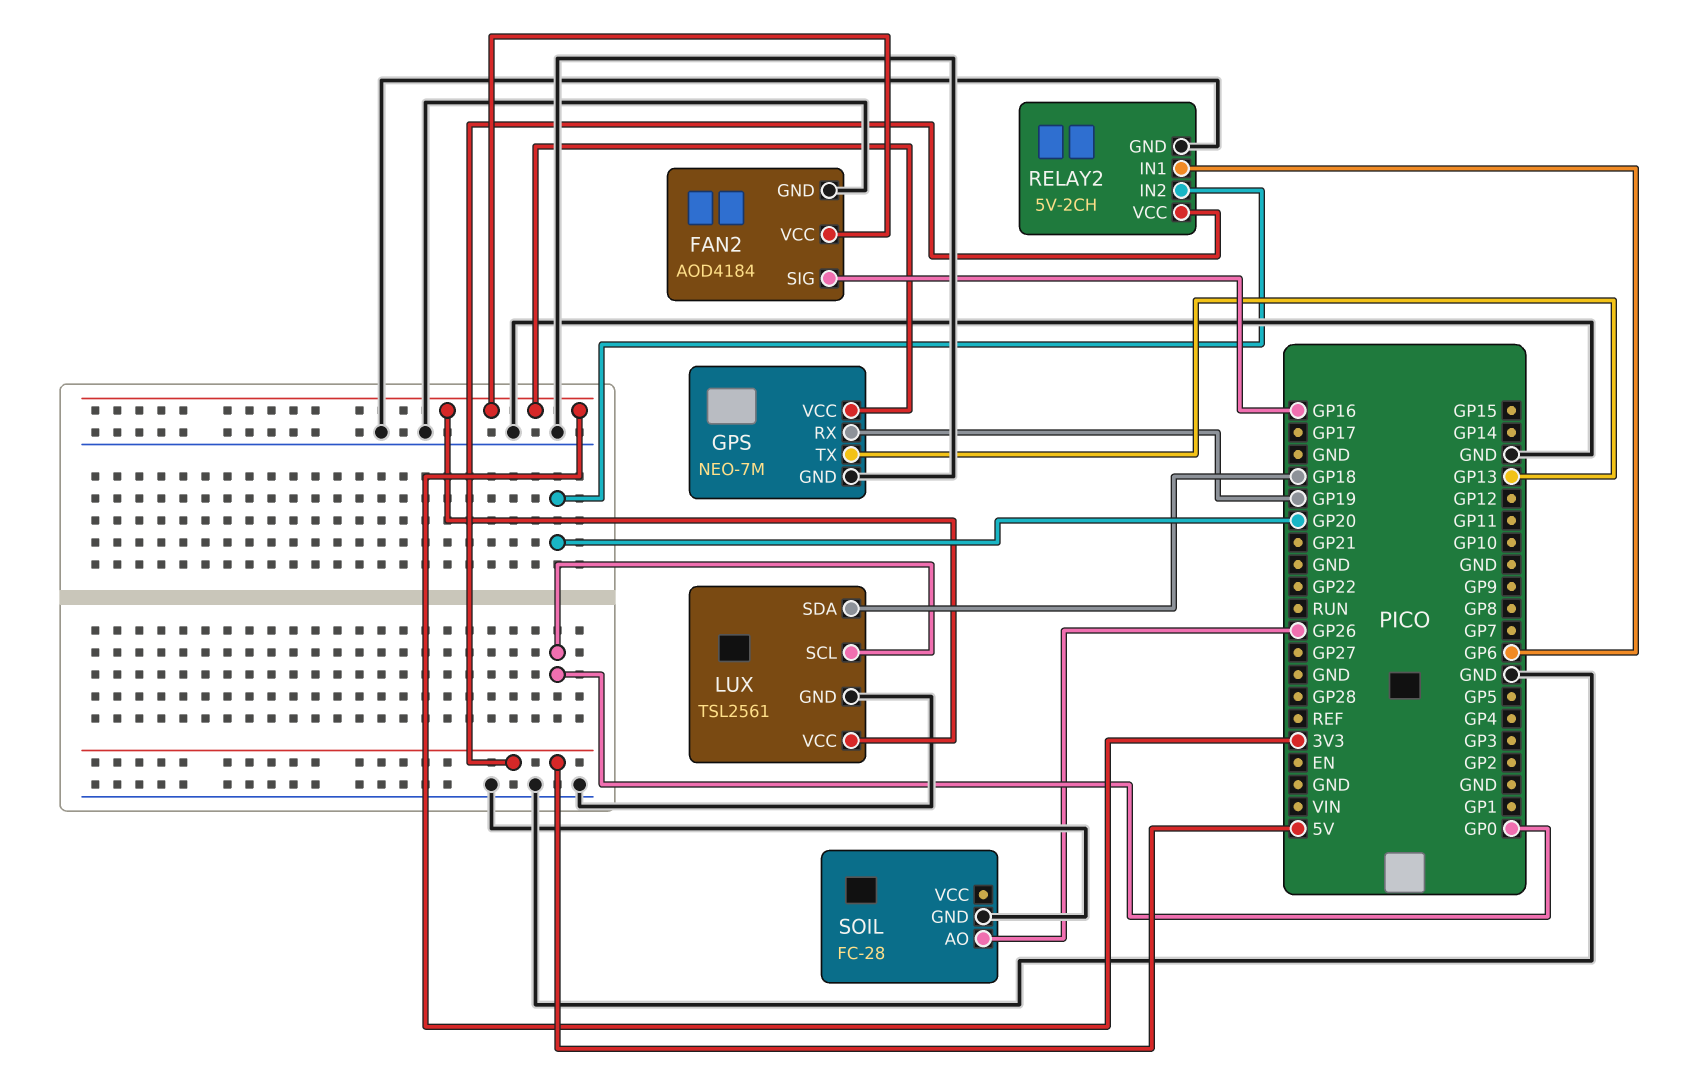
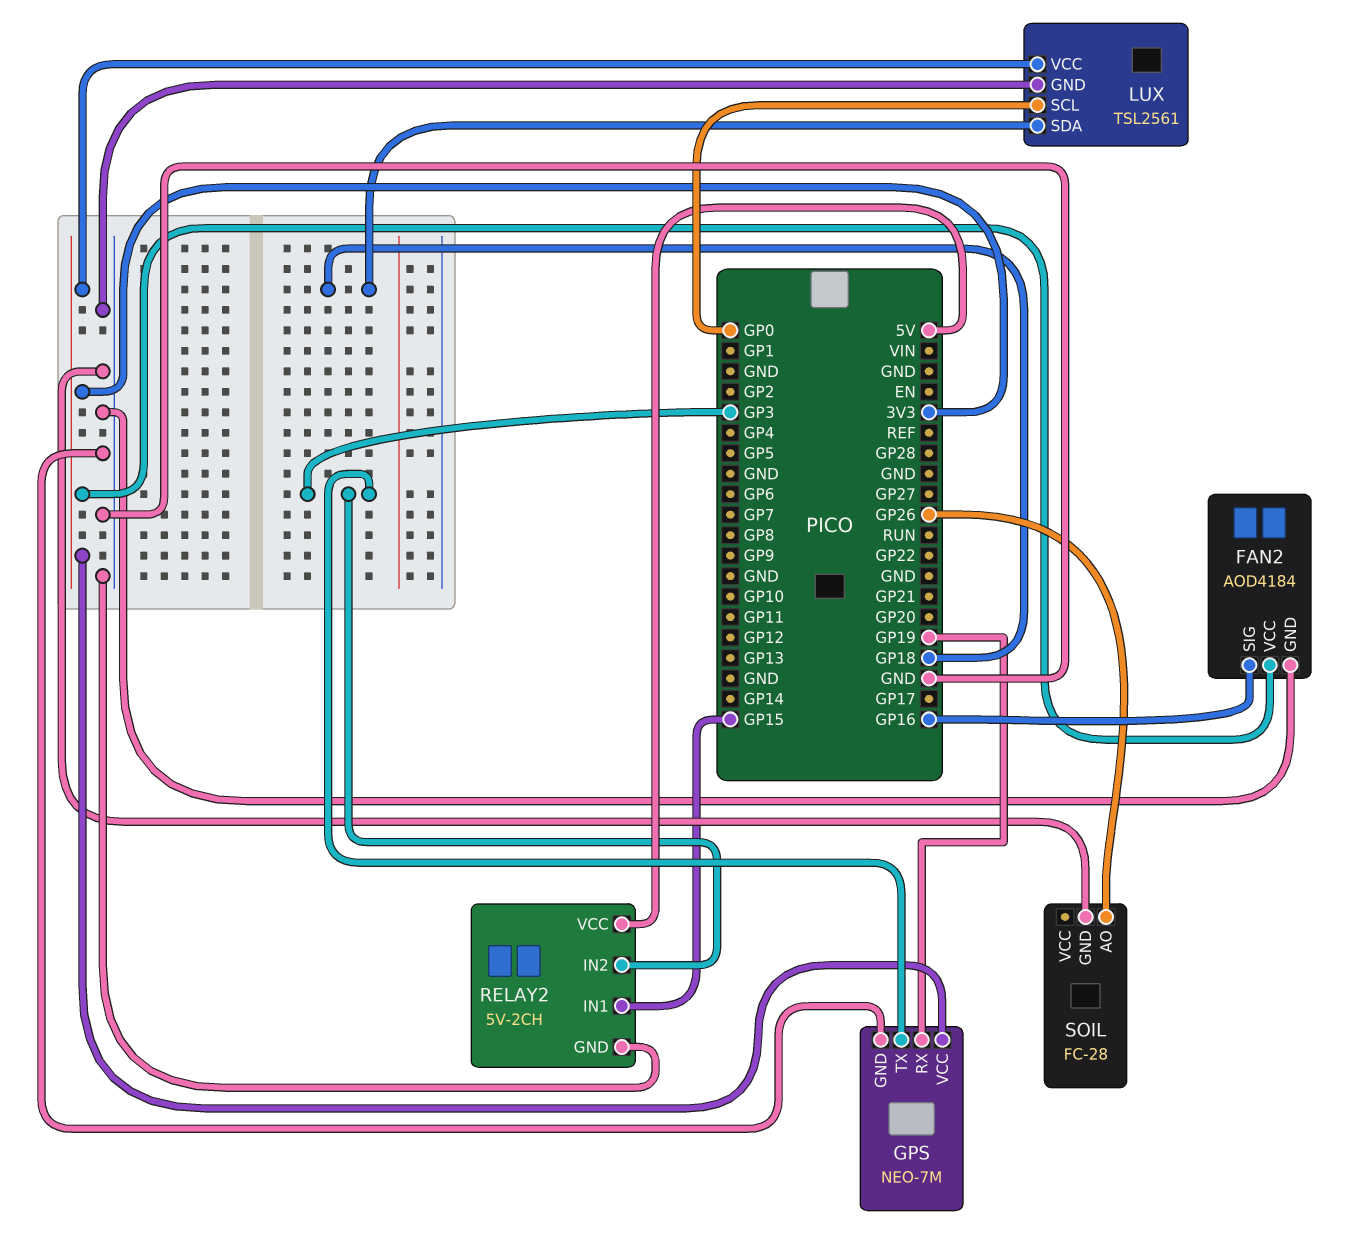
GPS pin TX: GP13 -> GP3
RELAY2 pin IN1: GP6 -> GP15
RELAY2 pin IN2: GP20 -> GP3

